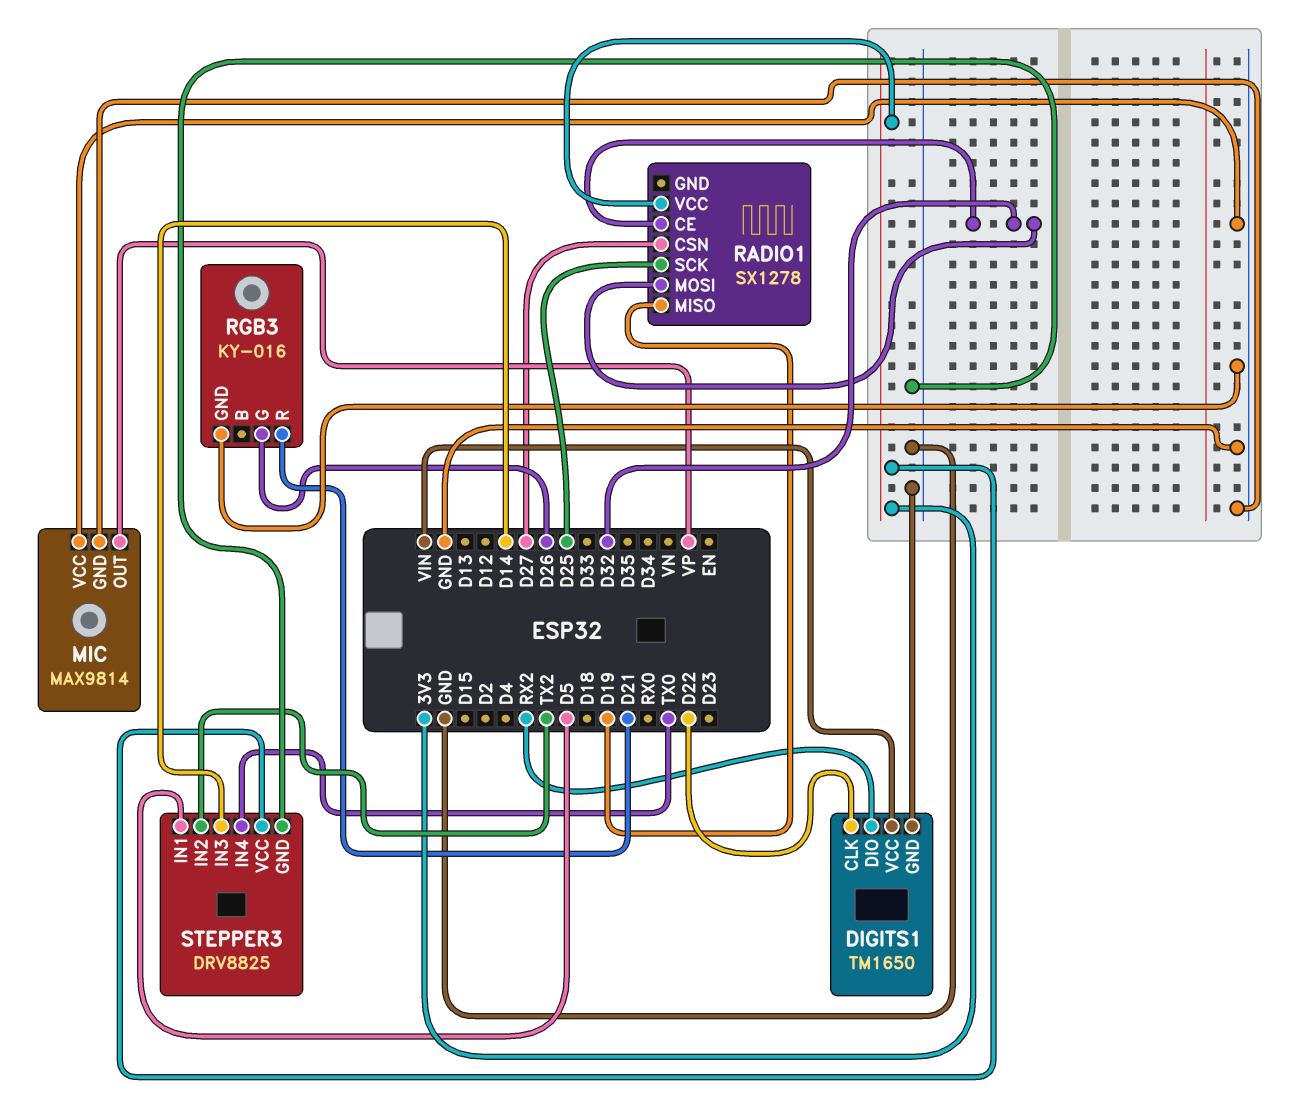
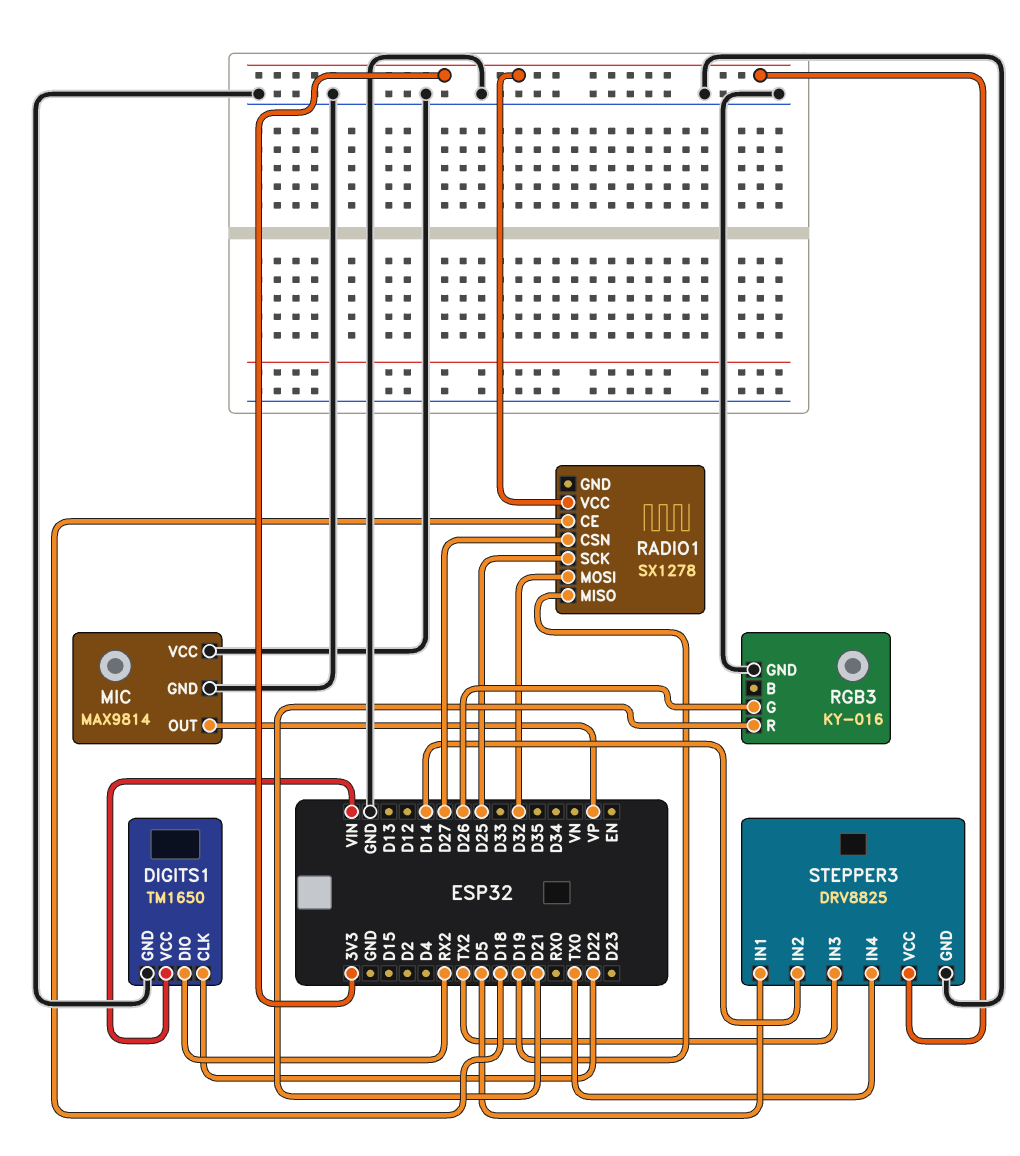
RADIO1 pin CE: D32 -> D18
STEPPER3 pin IN2: TX2 -> D14
STEPPER3 pin IN3: D14 -> TX2

